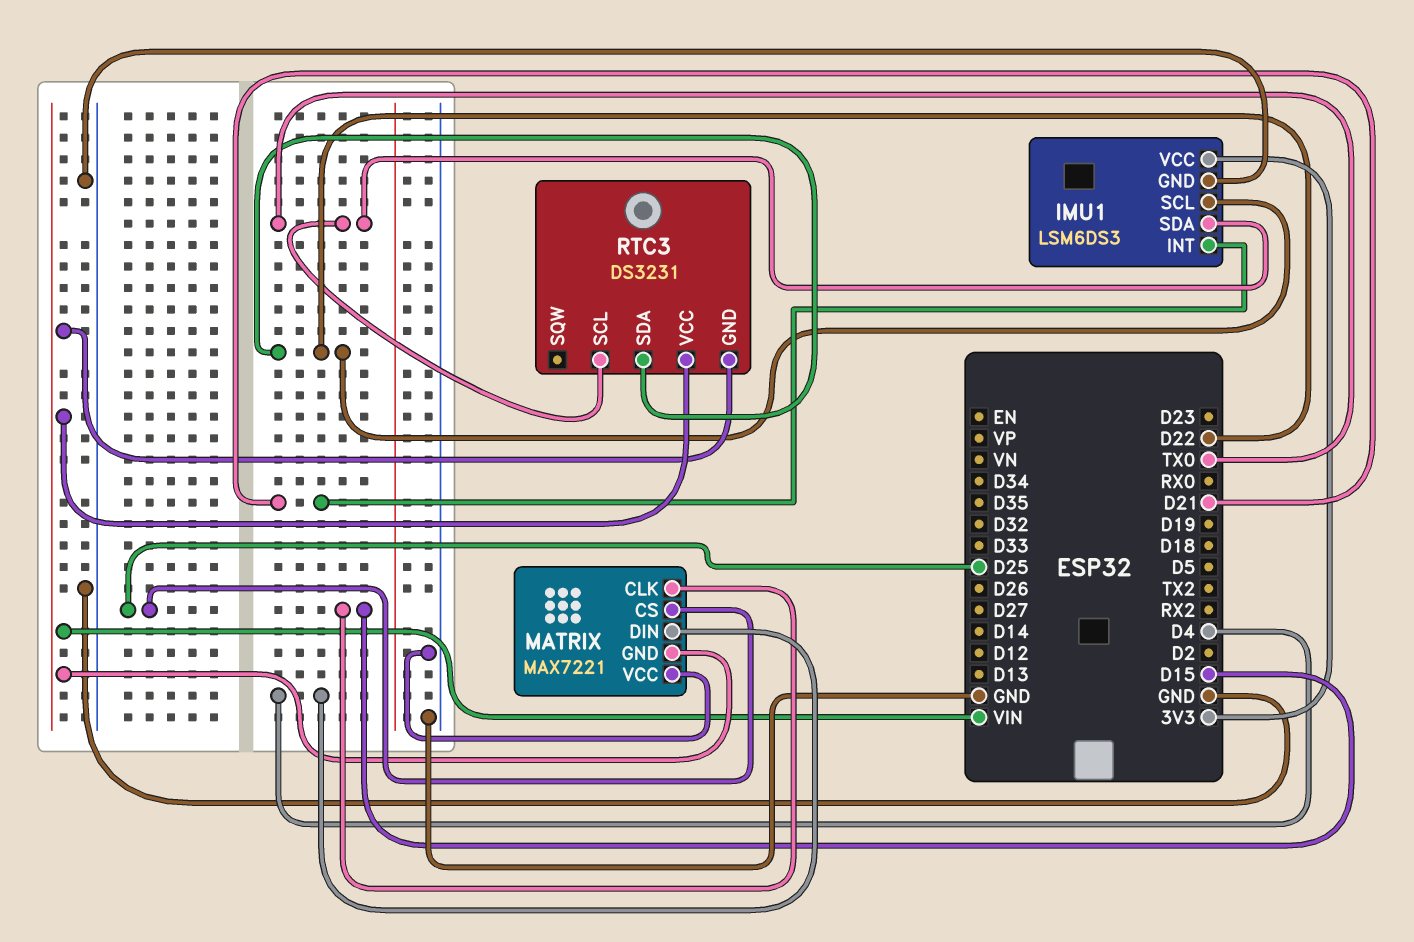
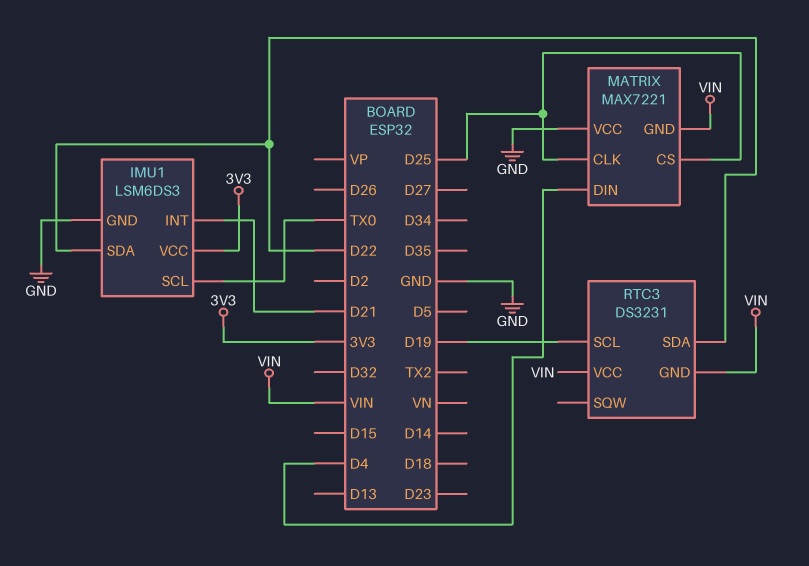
IMU1 pin SCL: D22 -> TX0
IMU1 pin SDA: TX0 -> D22
MATRIX pin CLK: D15 -> D25
RTC3 pin SCL: TX0 -> D19

